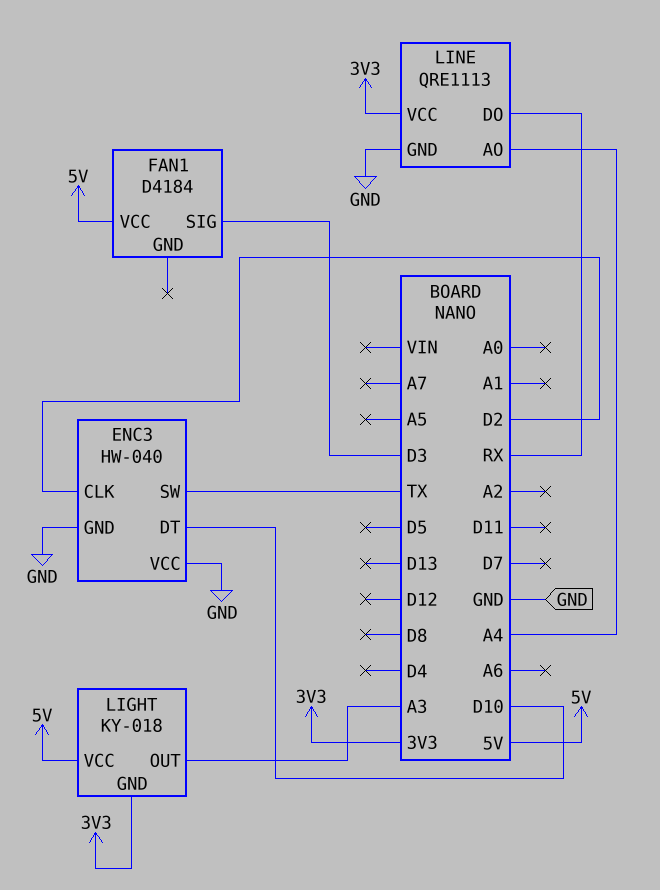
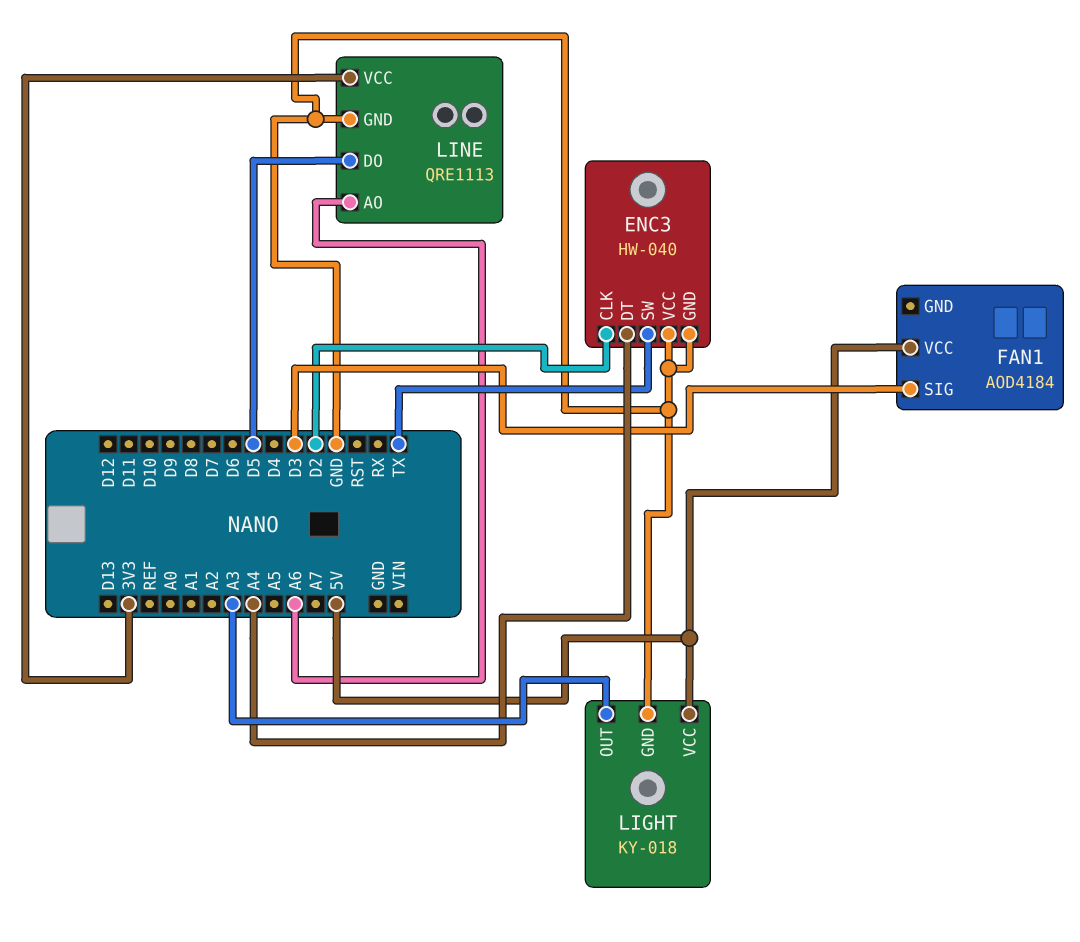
ENC3 pin DT: D10 -> A4
FAN1: D4184 -> AOD4184
LIGHT pin GND: 3V3 -> GND
LINE pin AO: A4 -> A6
LINE pin DO: RX -> D5

